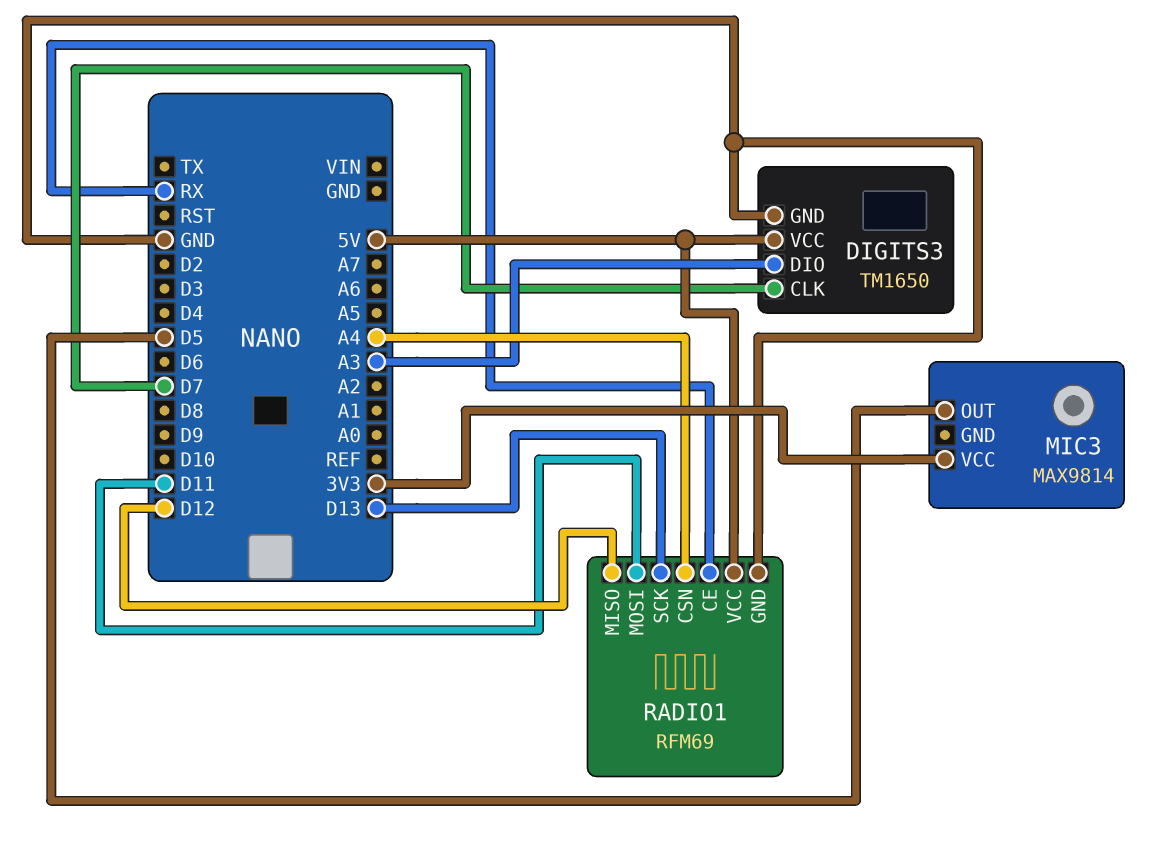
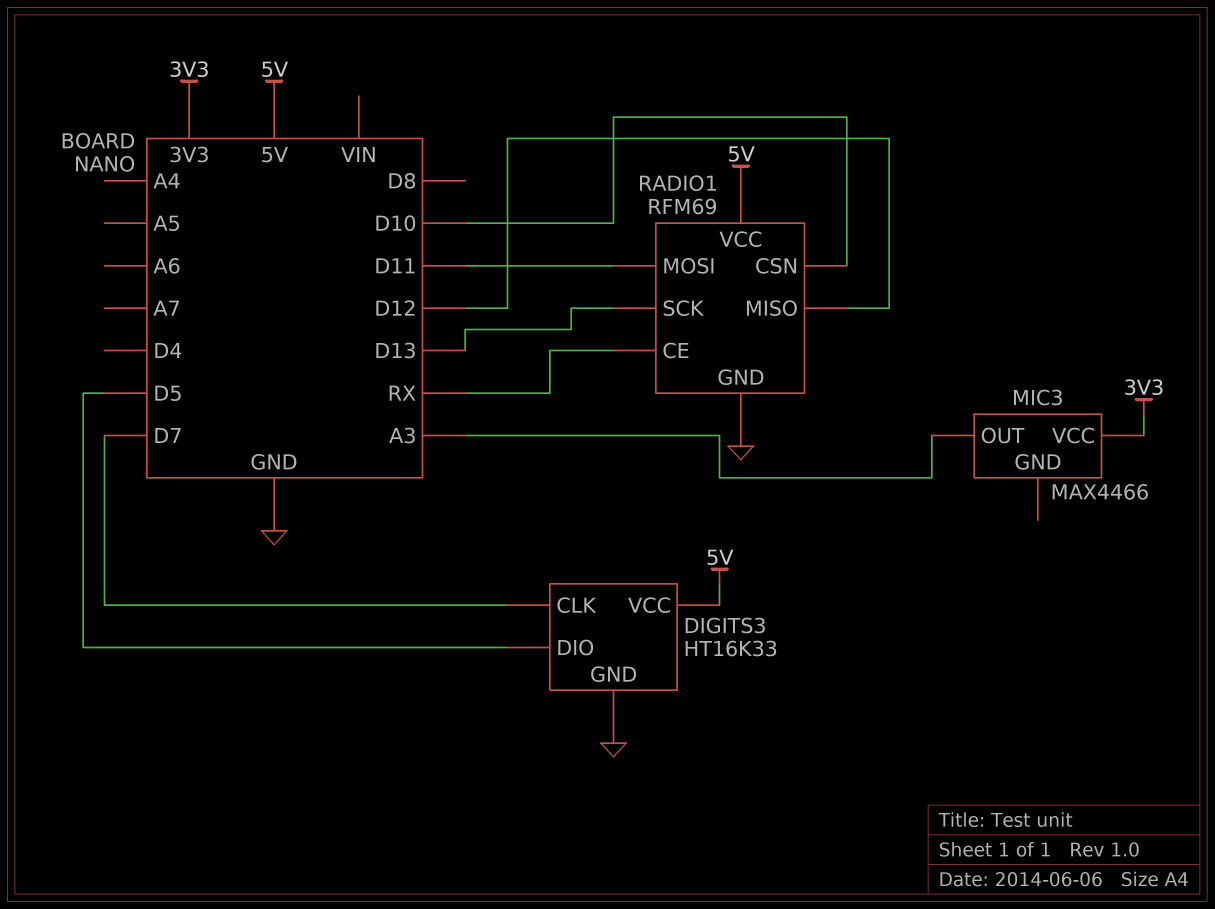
DIGITS3: TM1650 -> HT16K33
DIGITS3 pin DIO: A3 -> D5
MIC3: MAX9814 -> MAX4466
MIC3 pin OUT: D5 -> A3
RADIO1 pin CSN: A4 -> D10

